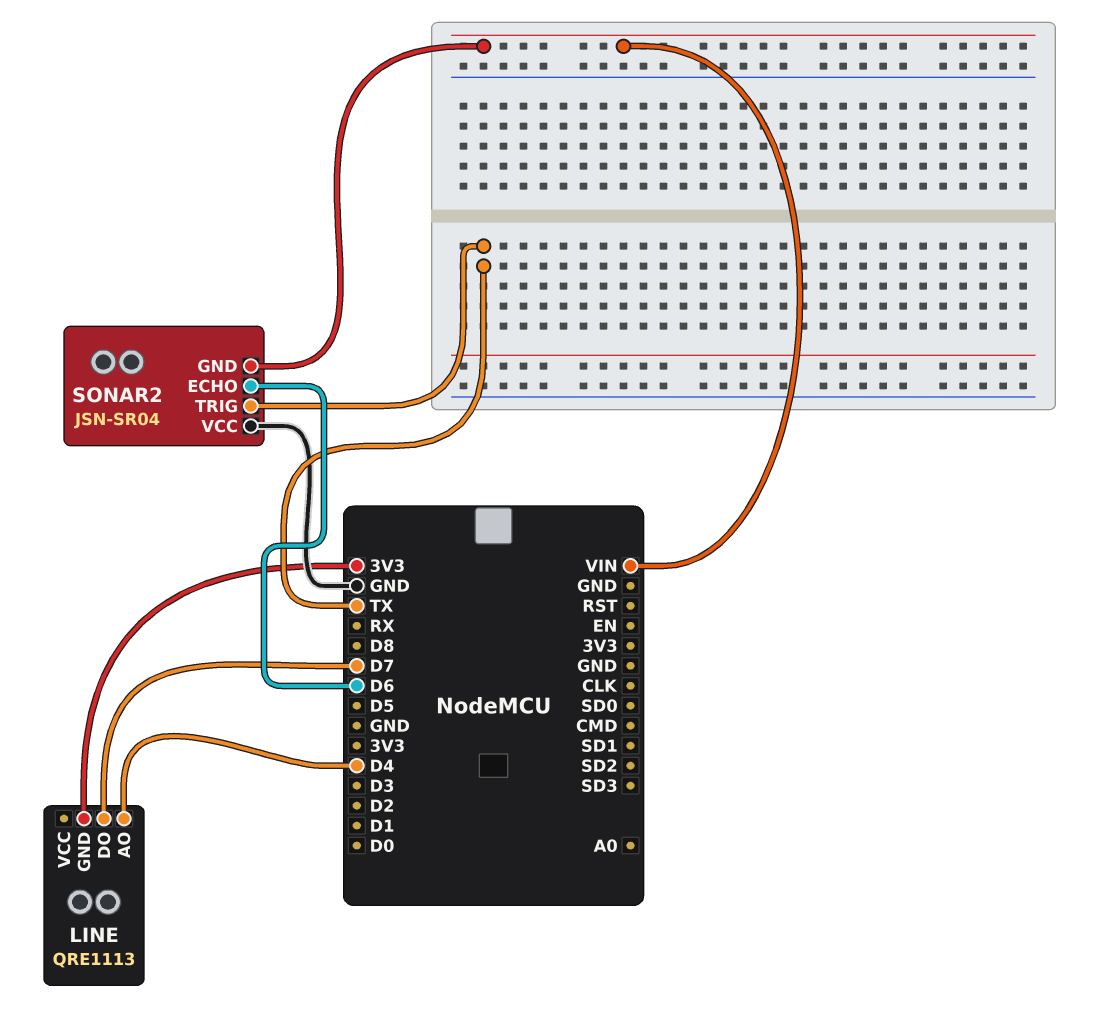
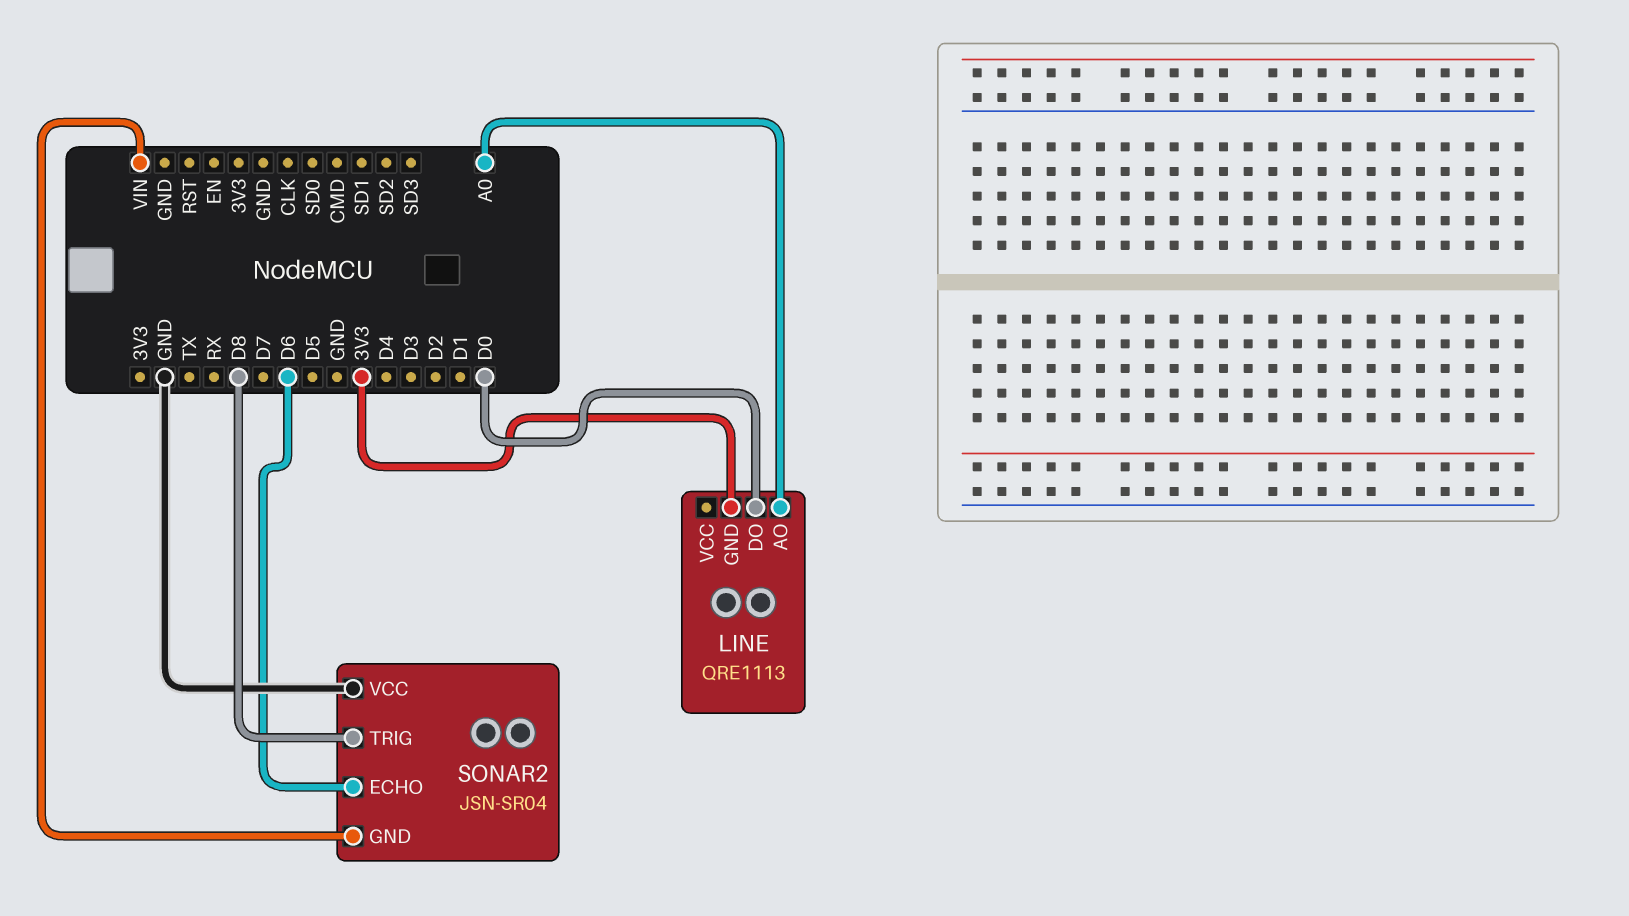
LINE pin AO: D4 -> A0
LINE pin DO: D7 -> D0
SONAR2 pin TRIG: TX -> D8

